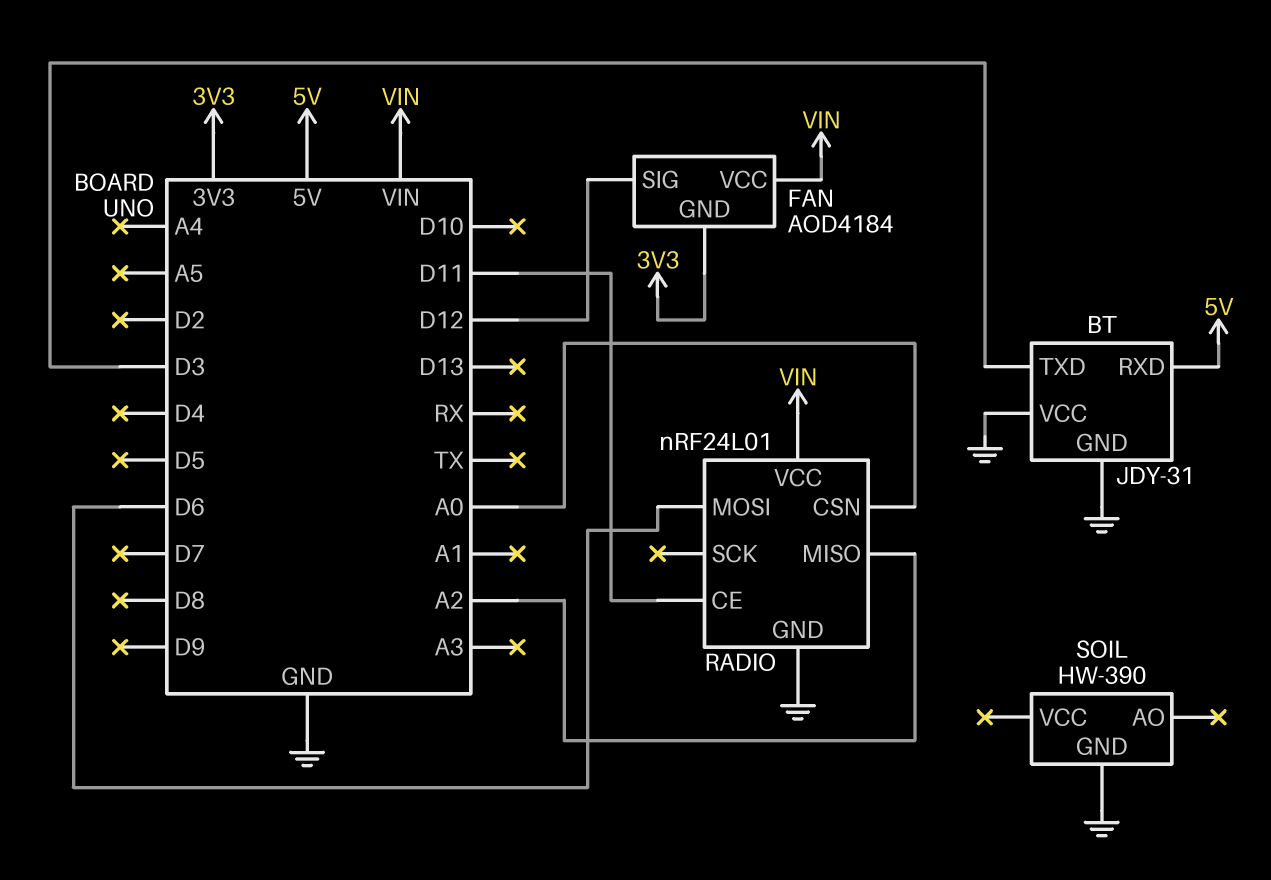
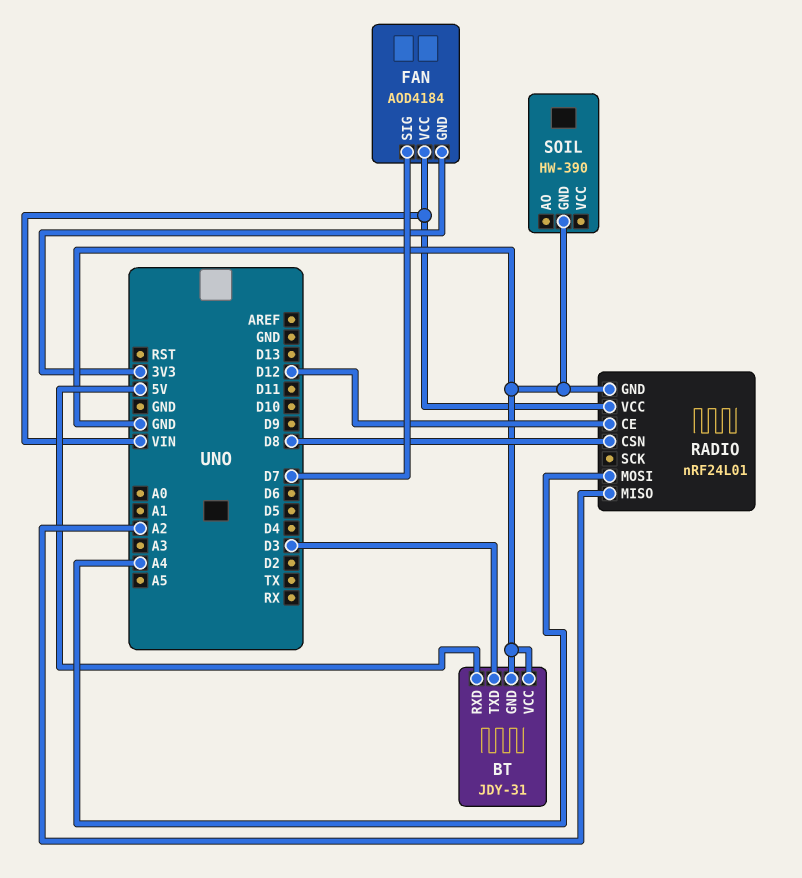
FAN pin SIG: D12 -> D7
RADIO pin CE: D11 -> D12
RADIO pin CSN: A0 -> D8
RADIO pin MOSI: D6 -> A4

